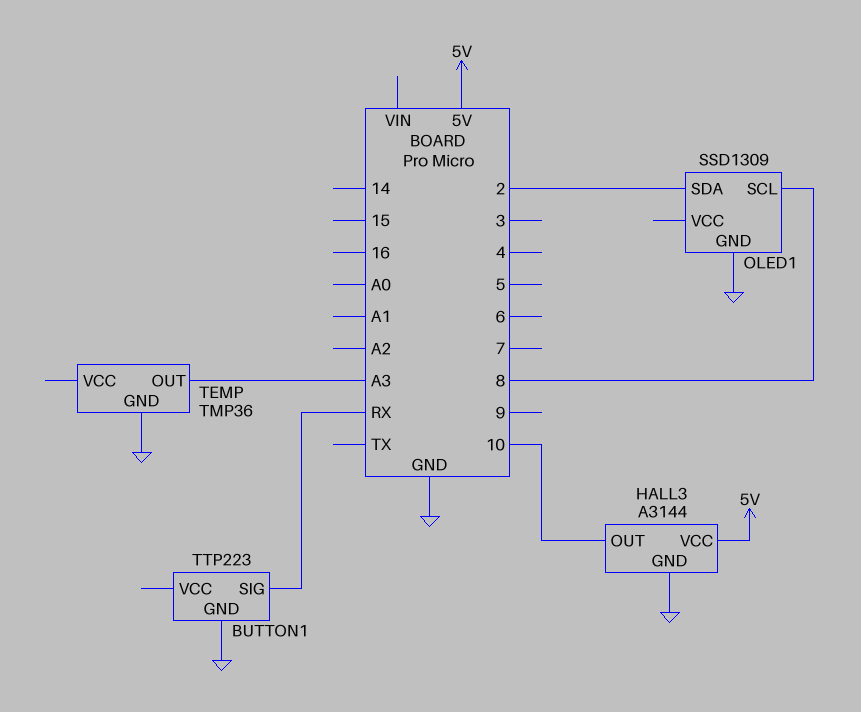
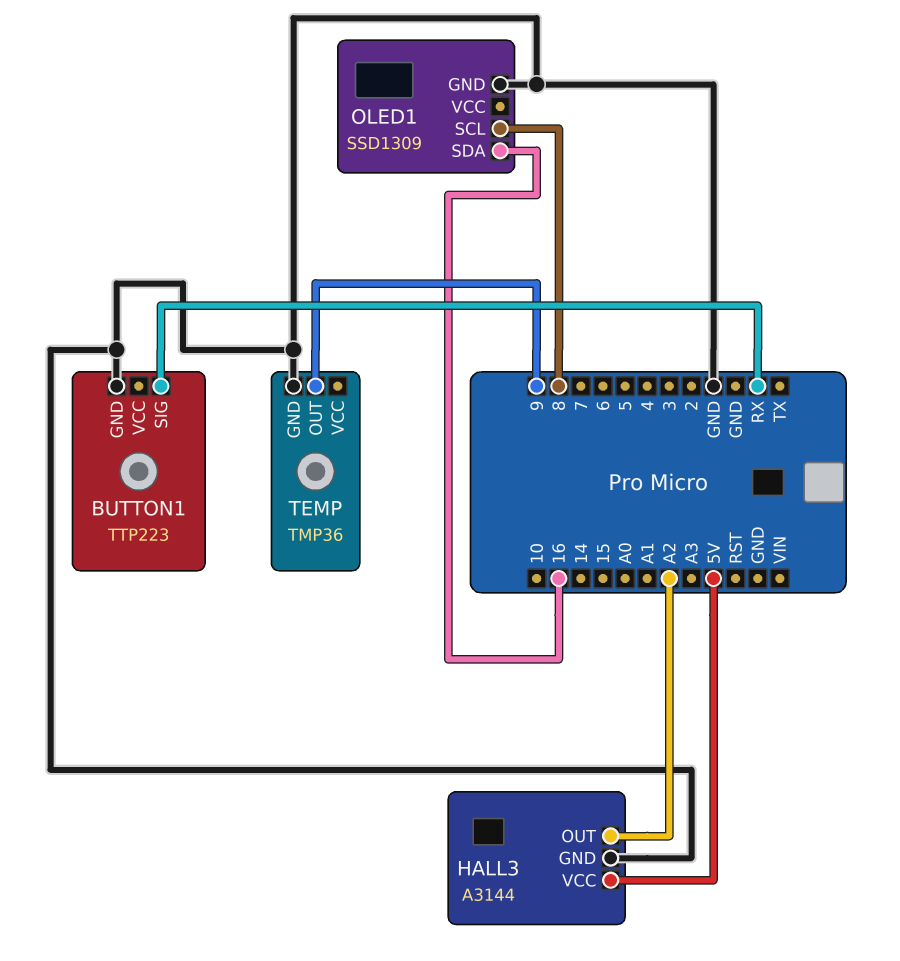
HALL3 pin OUT: 10 -> A2
OLED1 pin SDA: 2 -> 16
TEMP pin OUT: A3 -> 9

